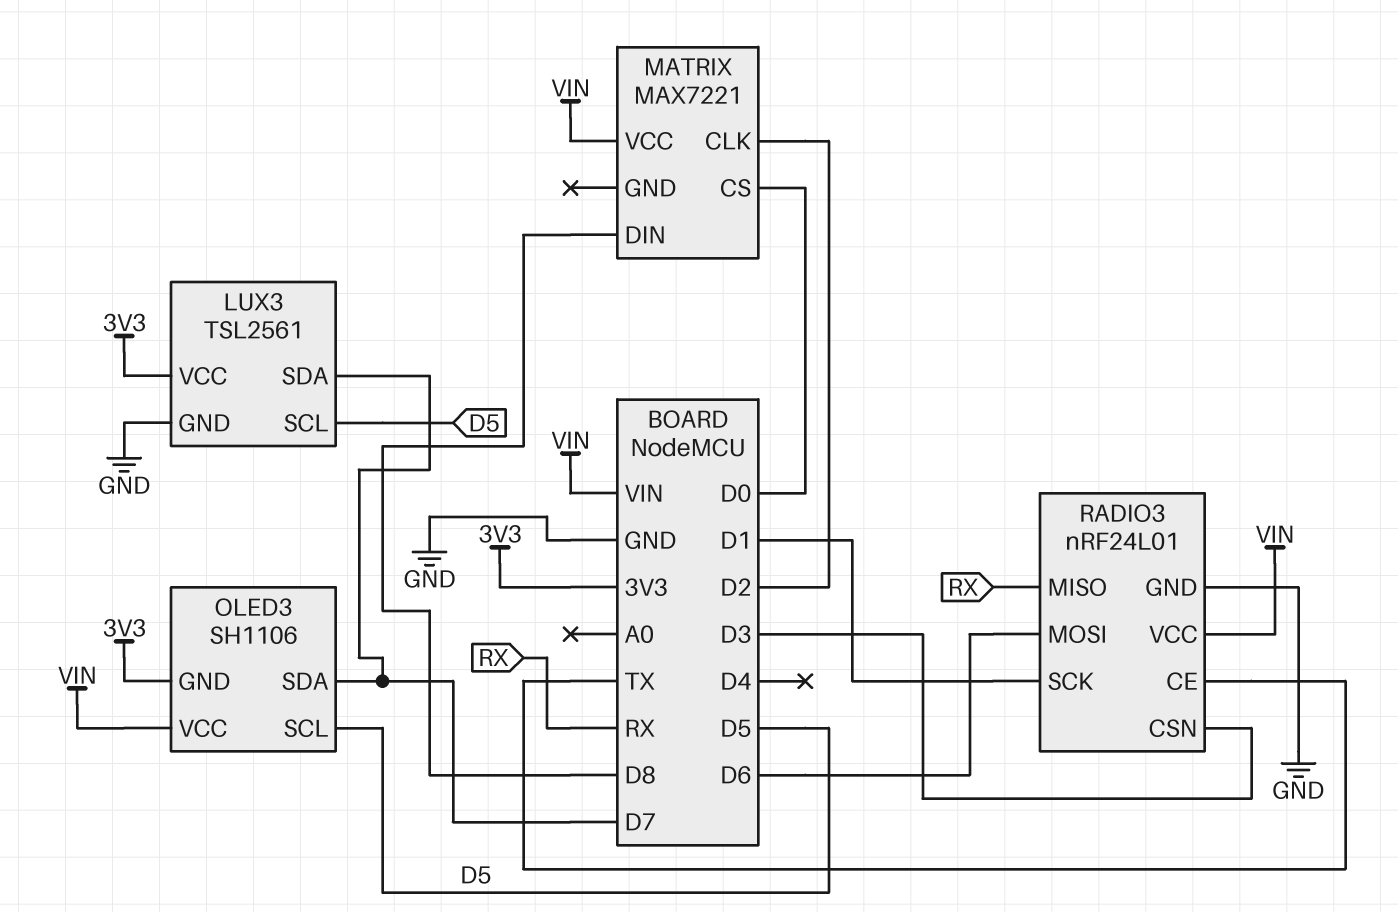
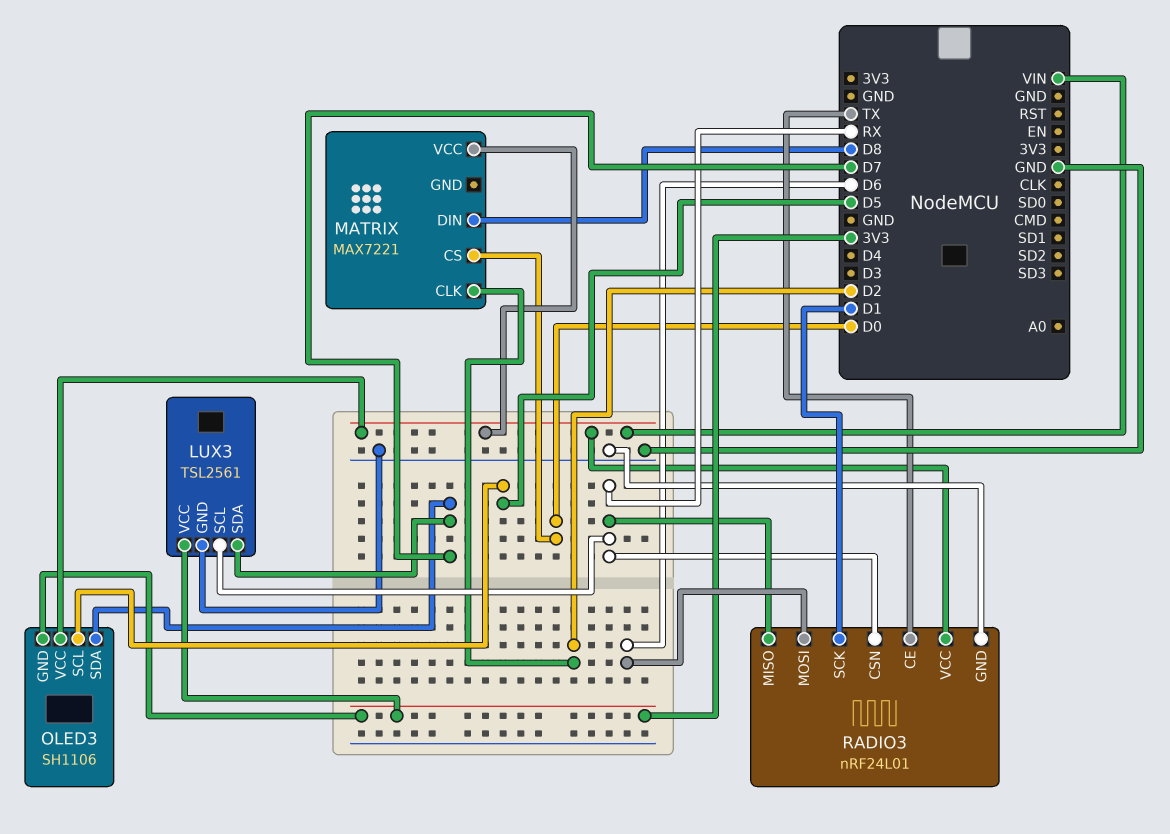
LUX3 pin SCL: D5 -> RX
RADIO3 pin CSN: D3 -> RX

